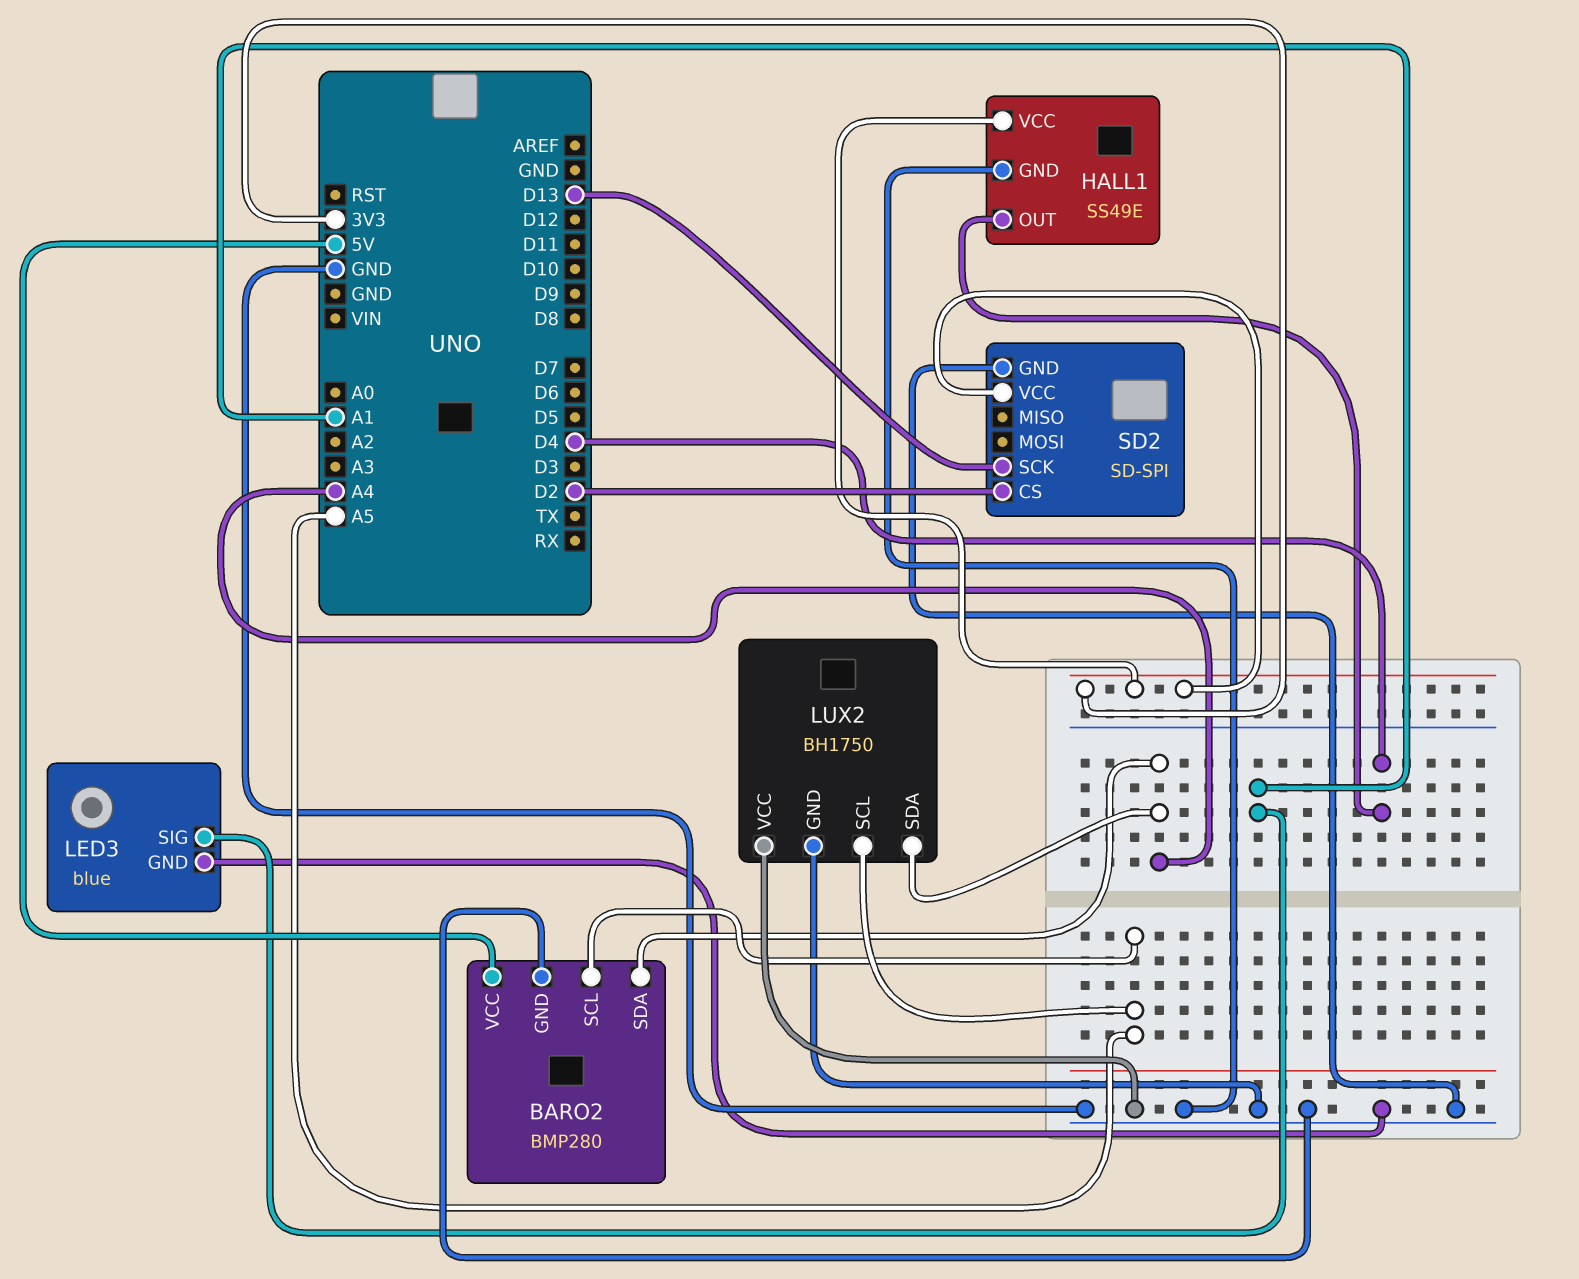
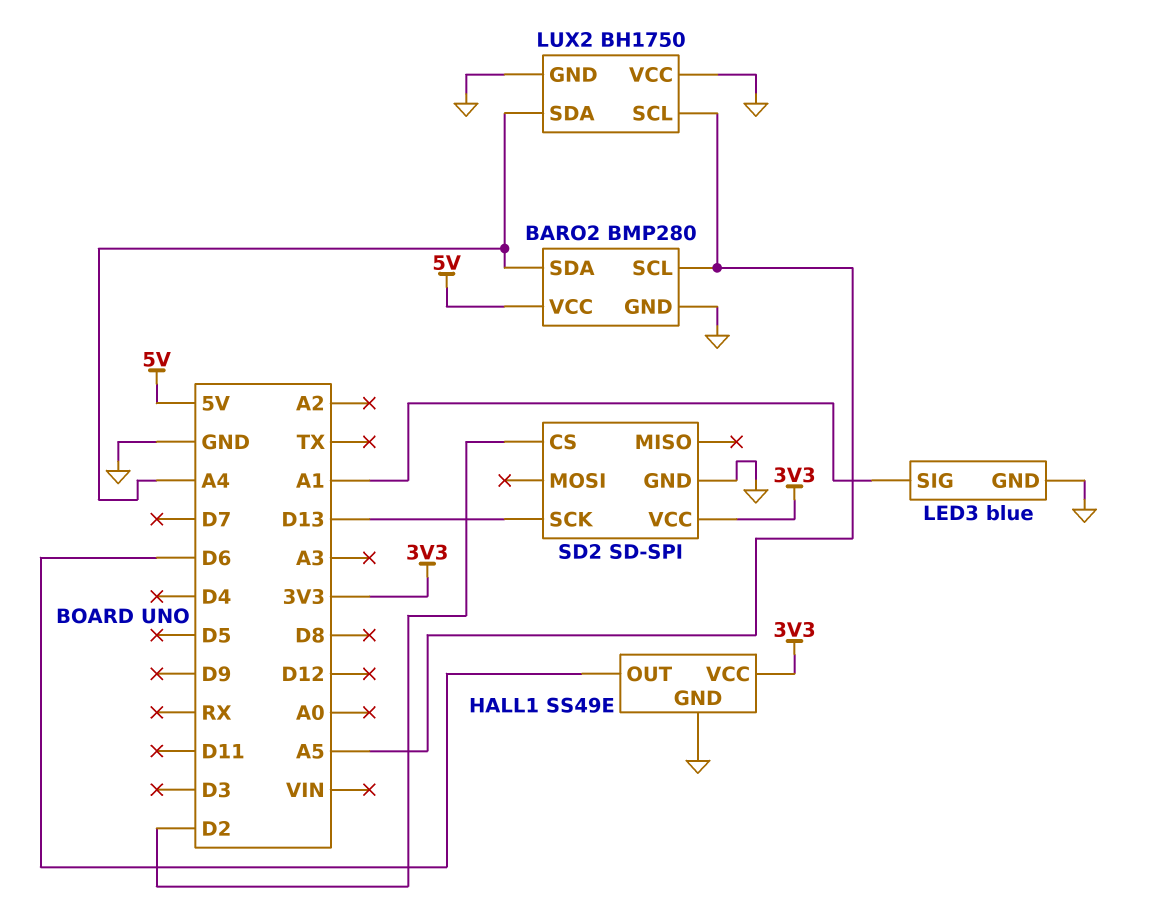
HALL1 pin OUT: D4 -> D6

